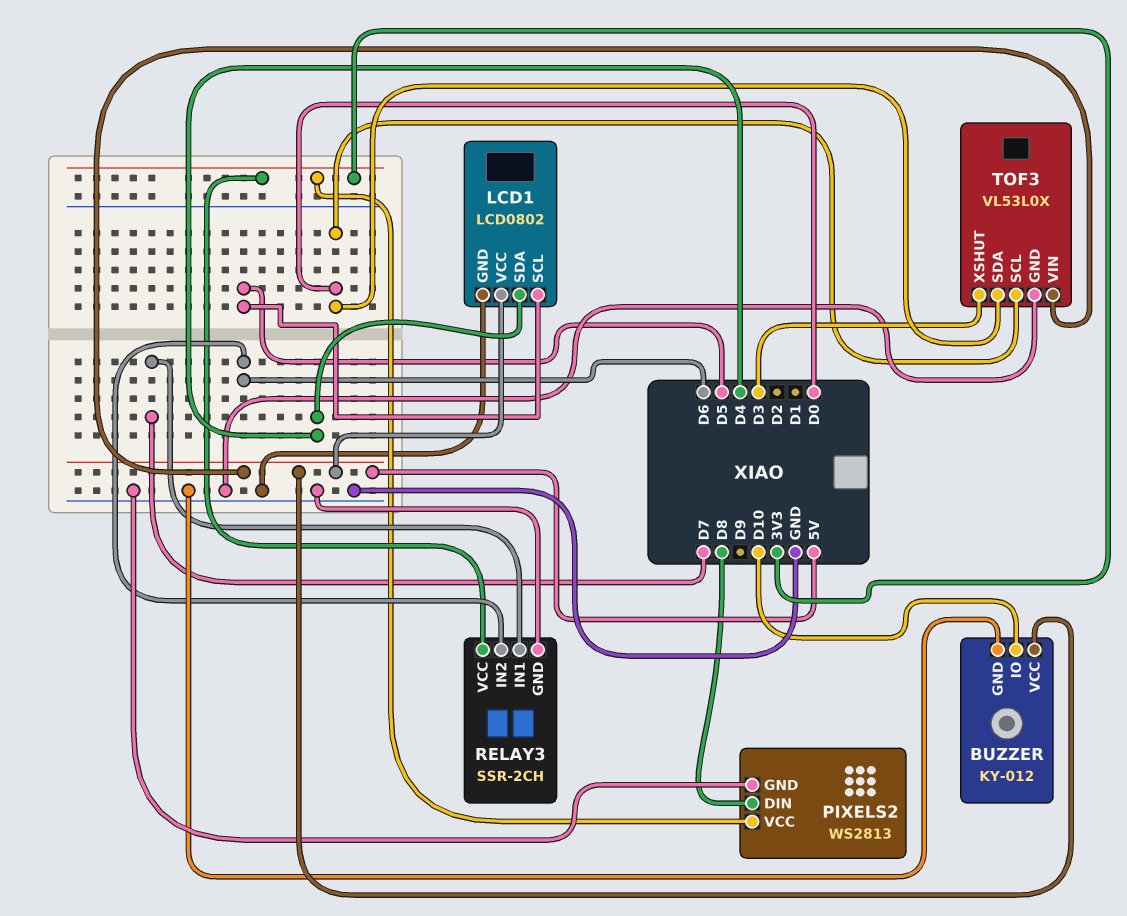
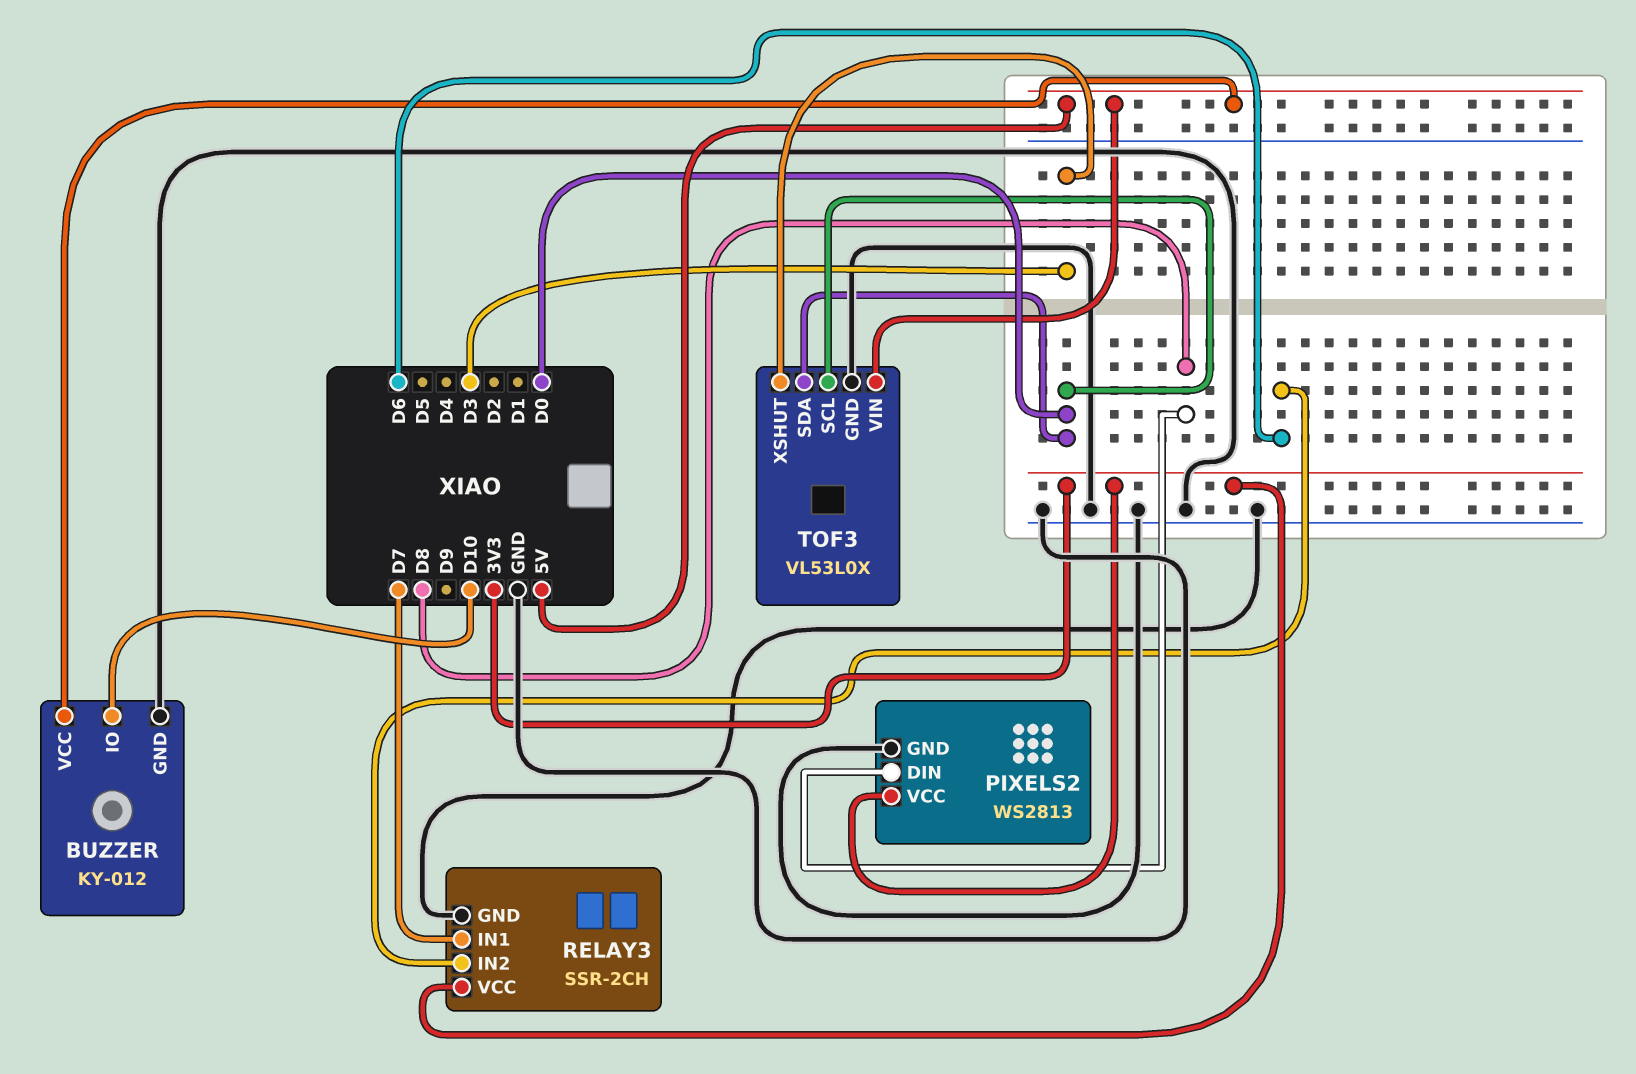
LCD1: LCD0802 -> none
LCD1 pin GND: GND -> none
LCD1 pin SCL: D5 -> none
LCD1 pin SDA: D4 -> none
LCD1 pin VCC: 5V -> none

